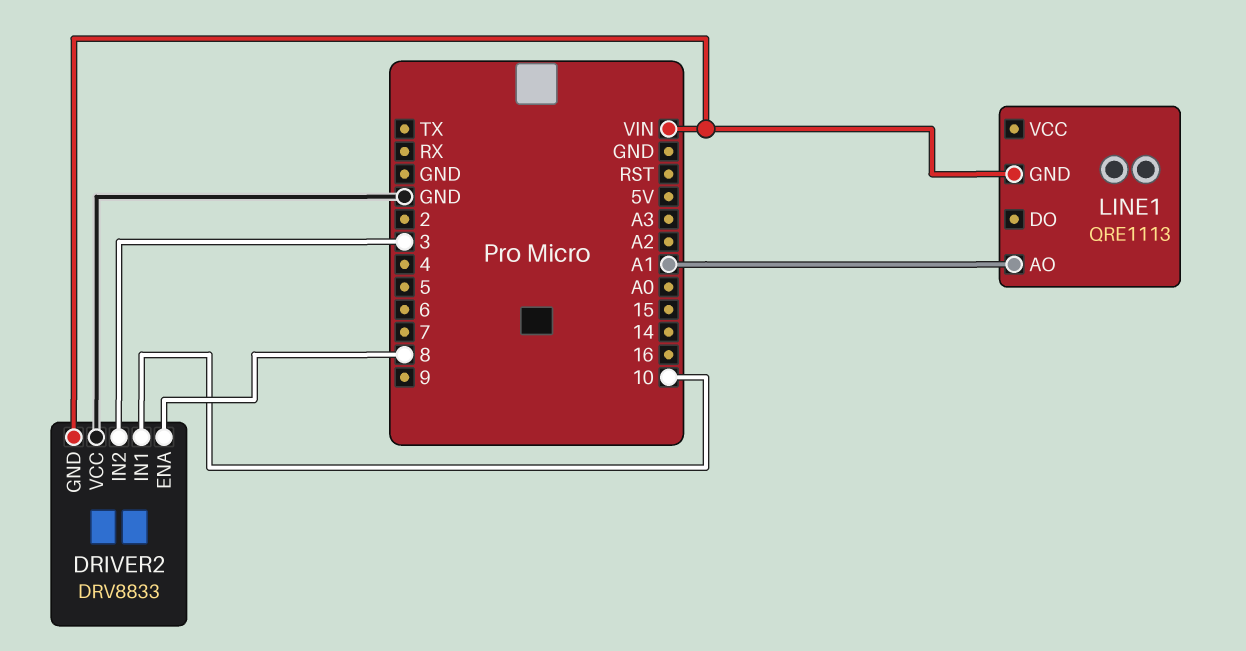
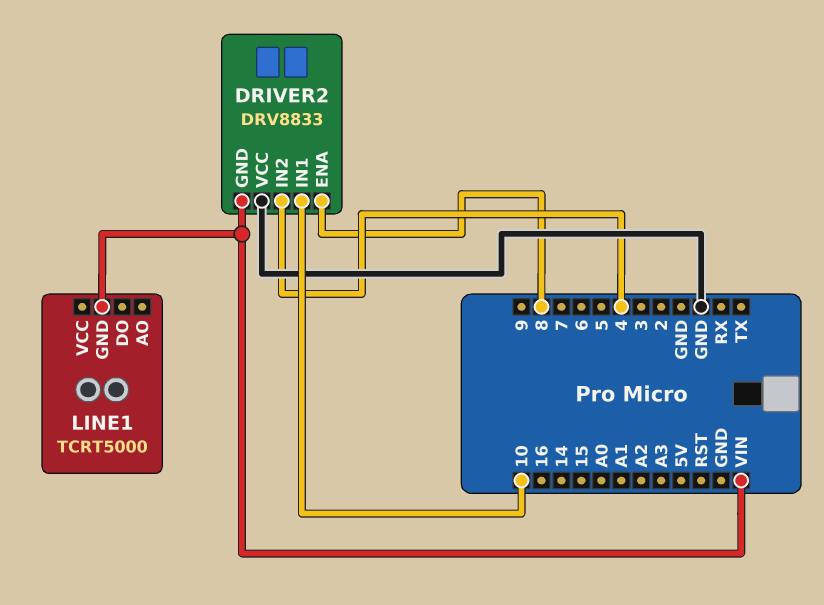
DRIVER2 pin IN2: 3 -> 4
LINE1: QRE1113 -> TCRT5000
LINE1 pin AO: A1 -> none

